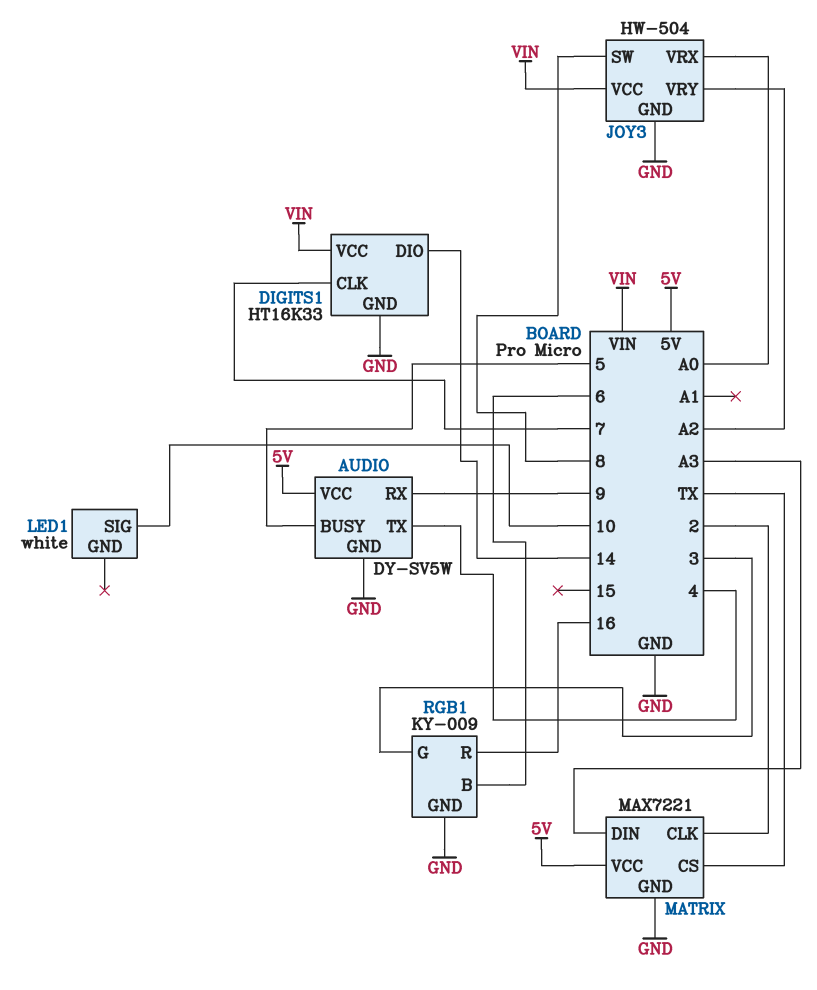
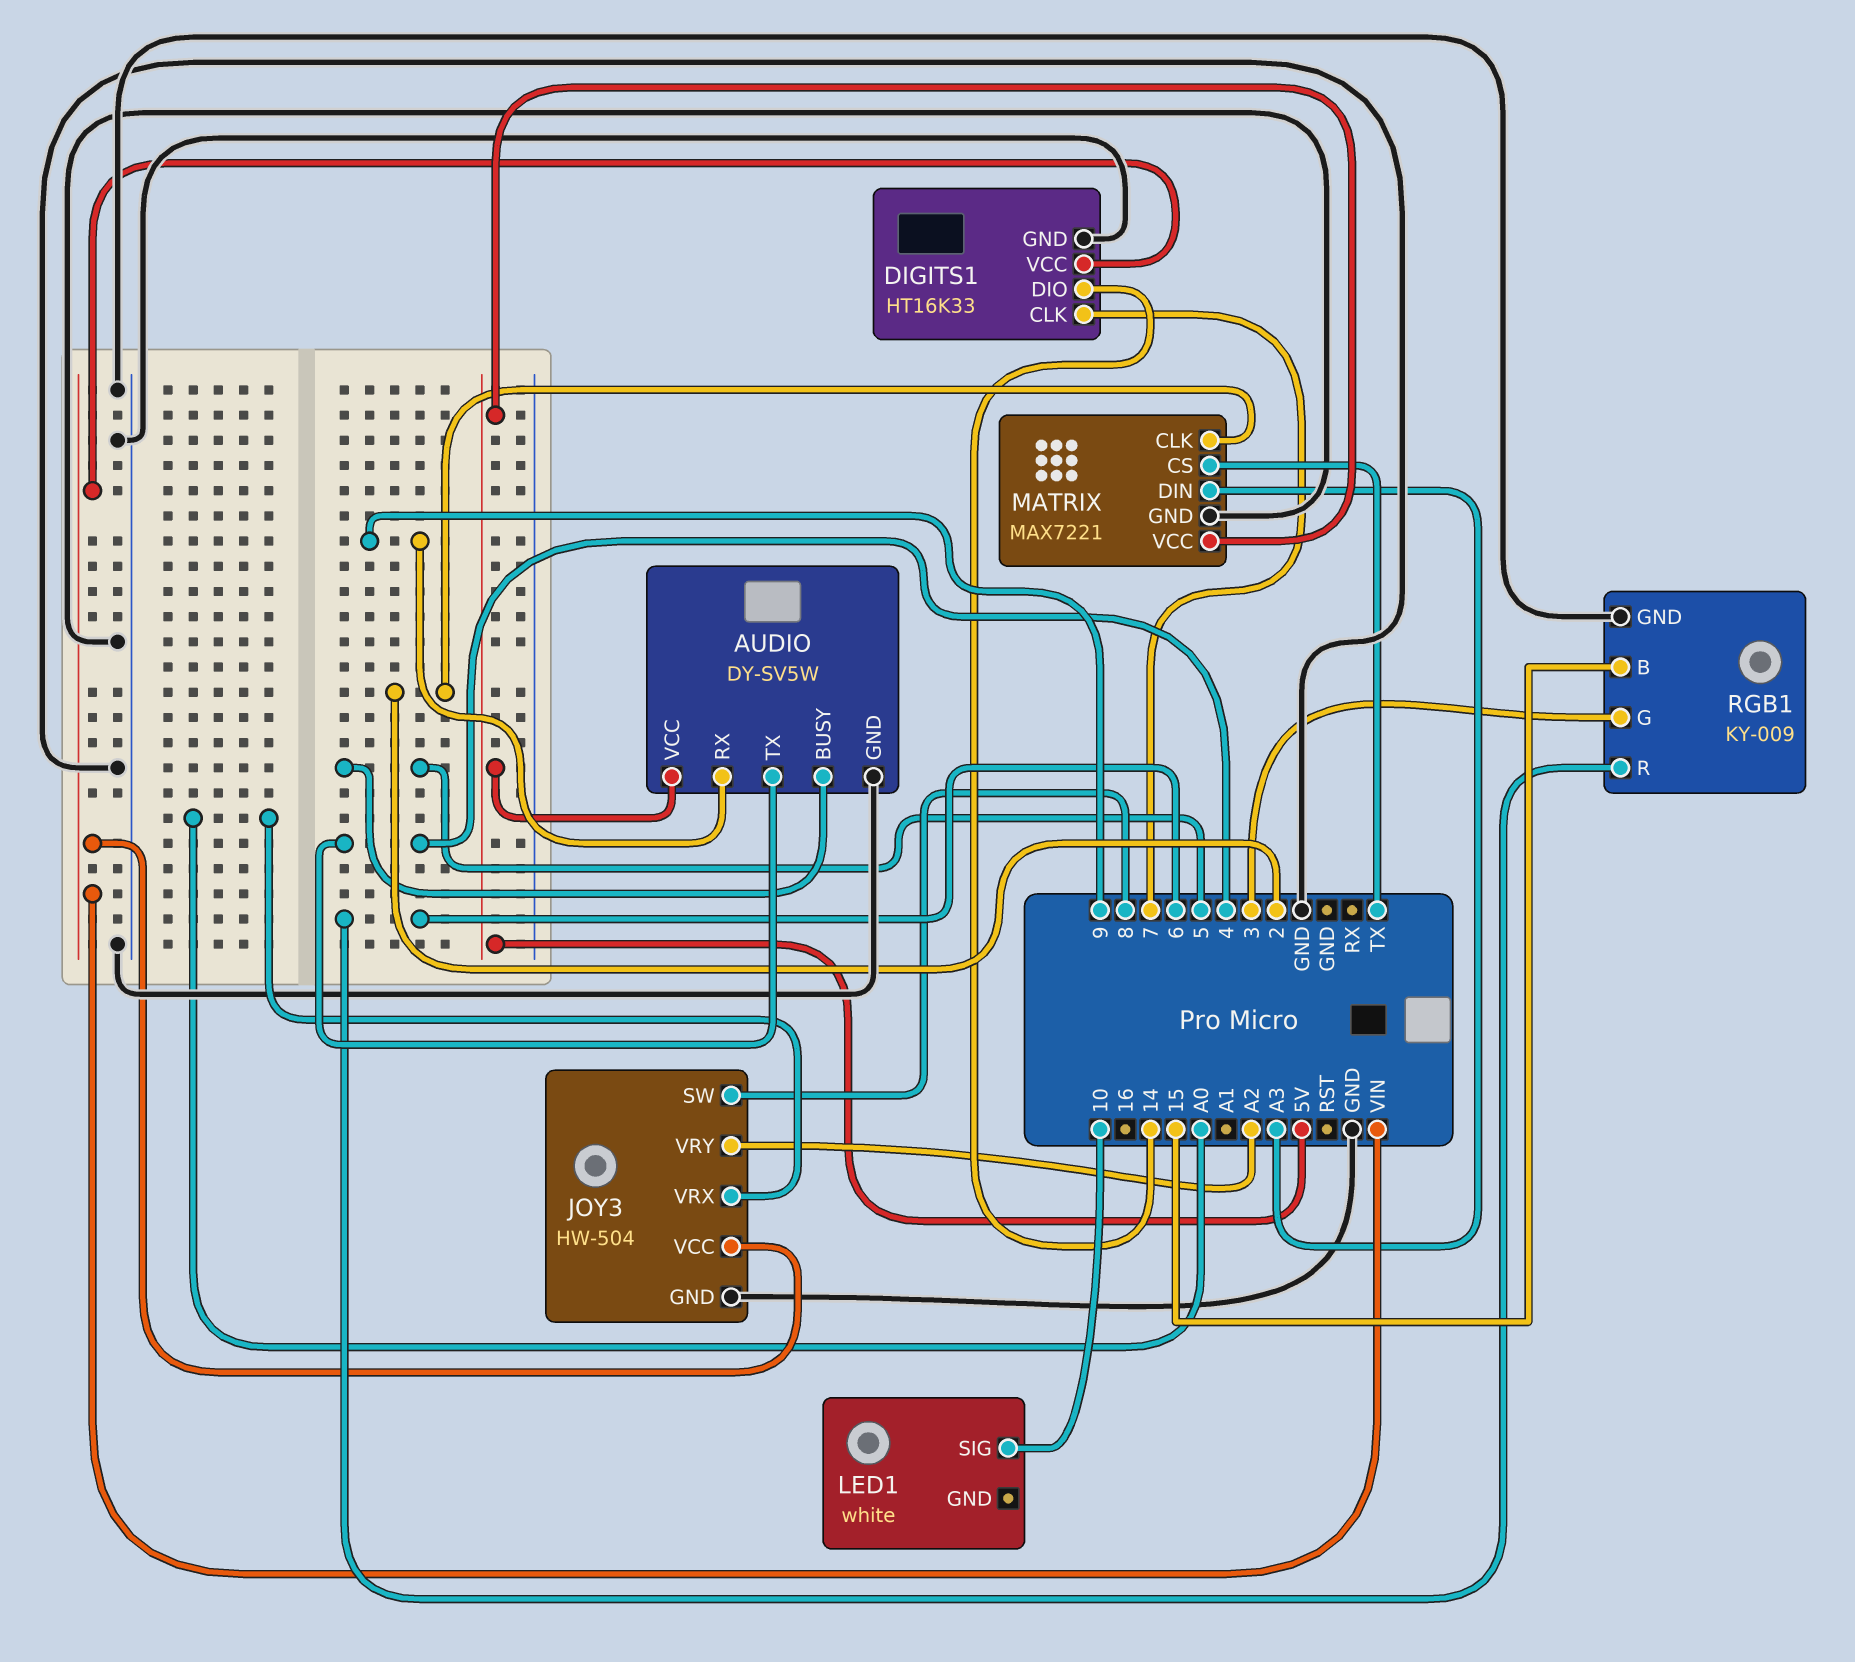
RGB1 pin B: 6 -> 15
RGB1 pin R: 16 -> 6

